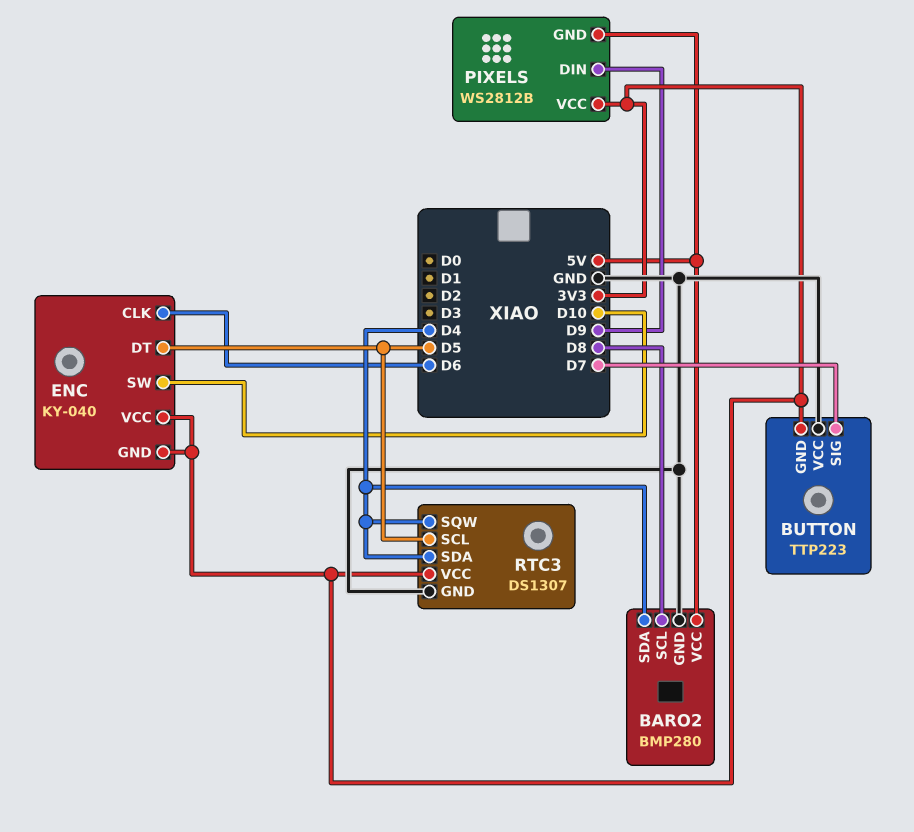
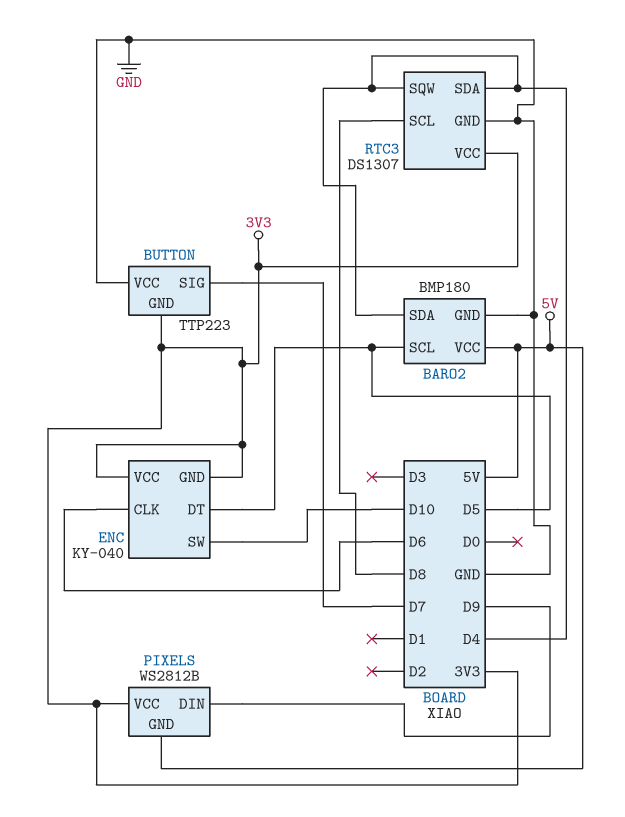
BARO2: BMP280 -> BMP180
BARO2 pin SCL: D8 -> D5
RTC3 pin SCL: D5 -> D8

